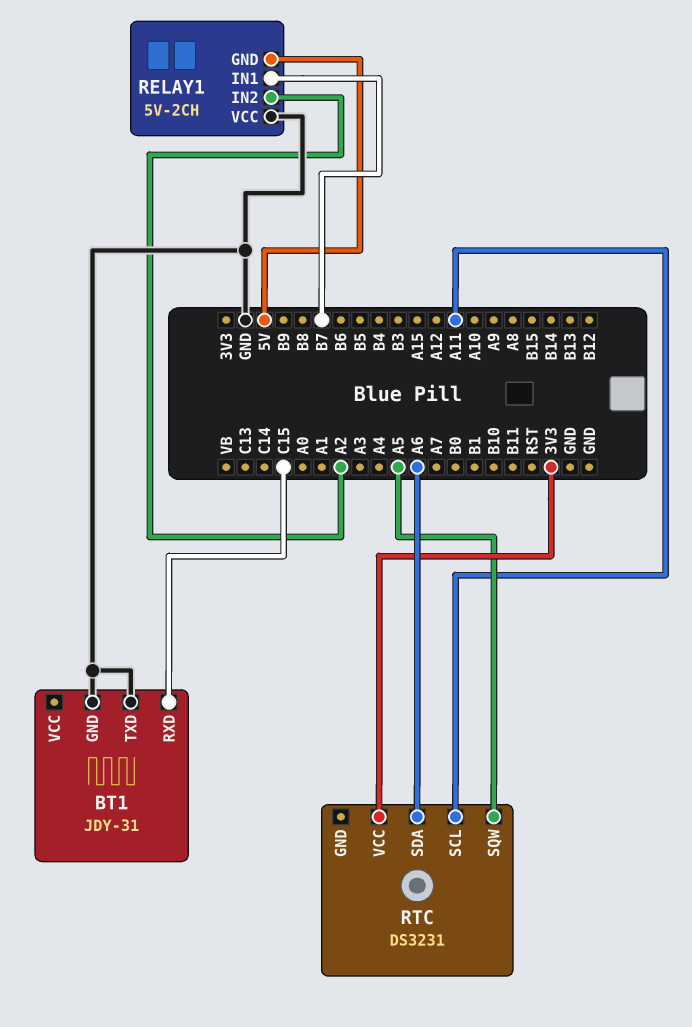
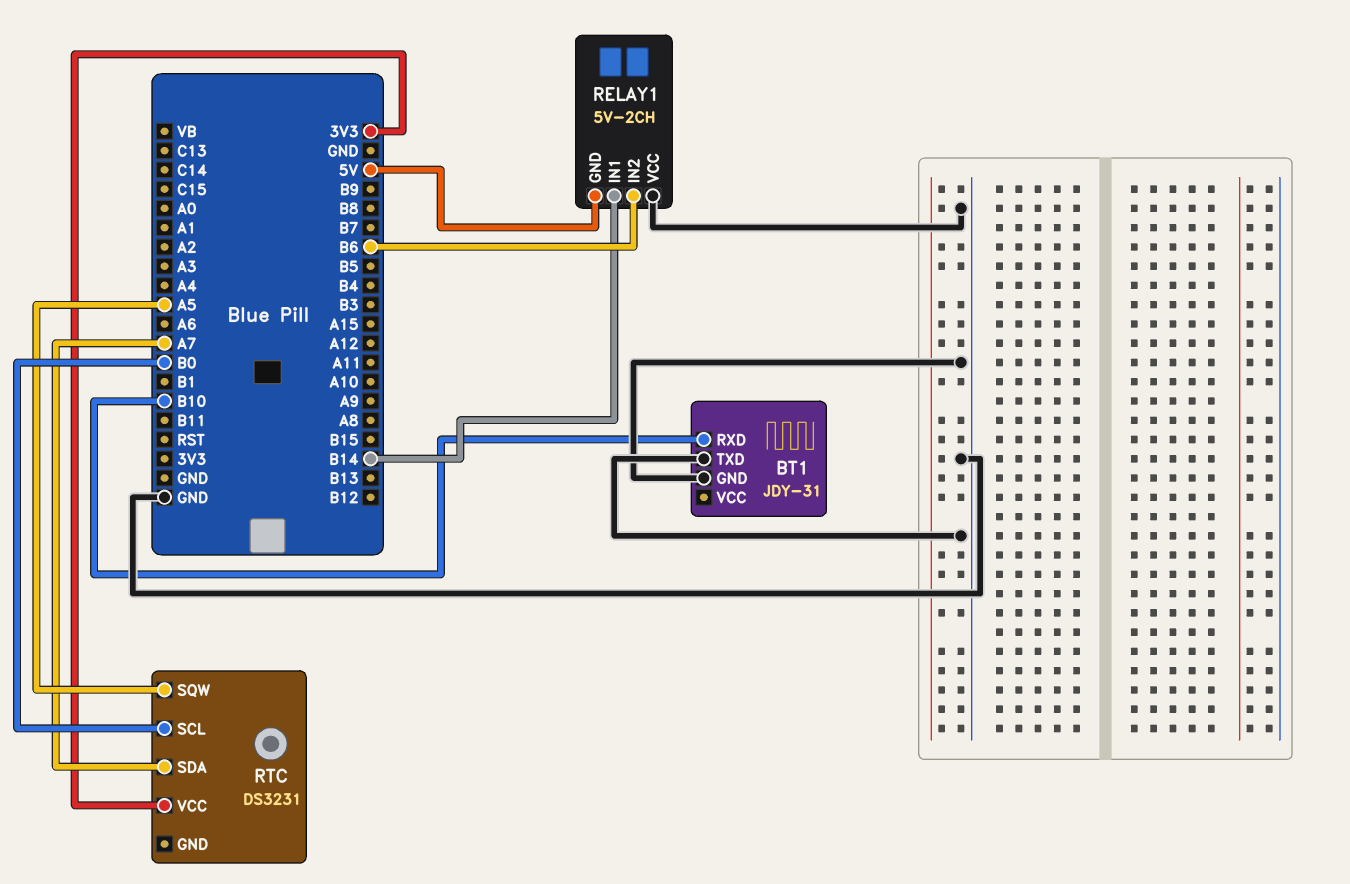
BT1 pin RXD: C15 -> B10
RELAY1 pin IN1: B7 -> B14
RELAY1 pin IN2: A2 -> B6
RTC pin SCL: A11 -> B0
RTC pin SDA: A6 -> A7

